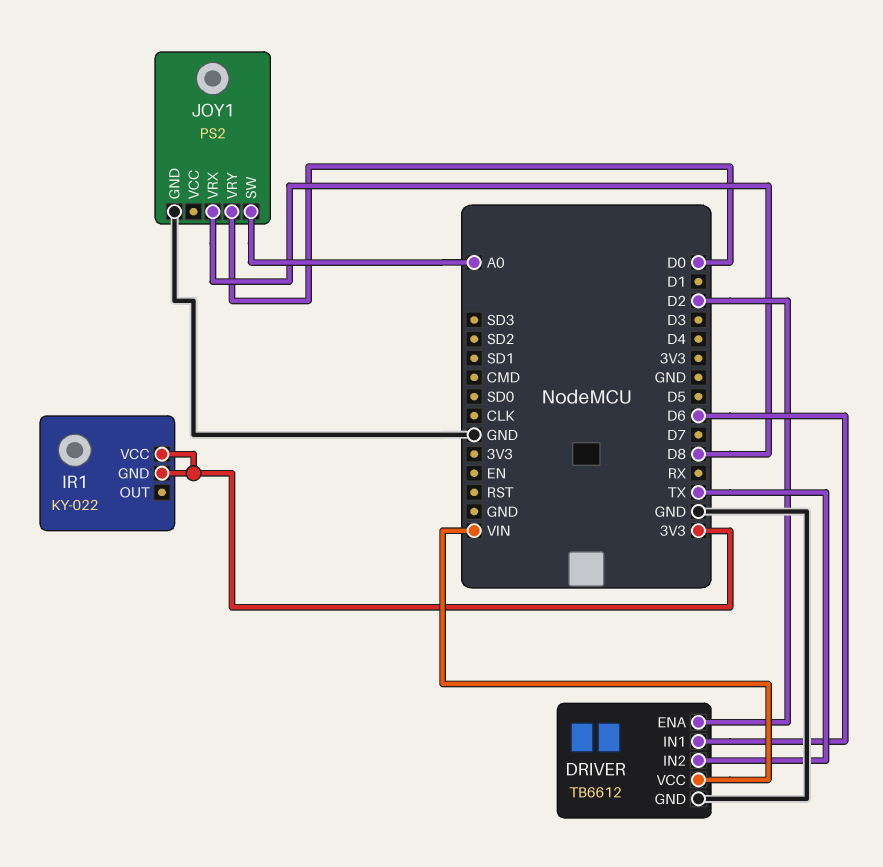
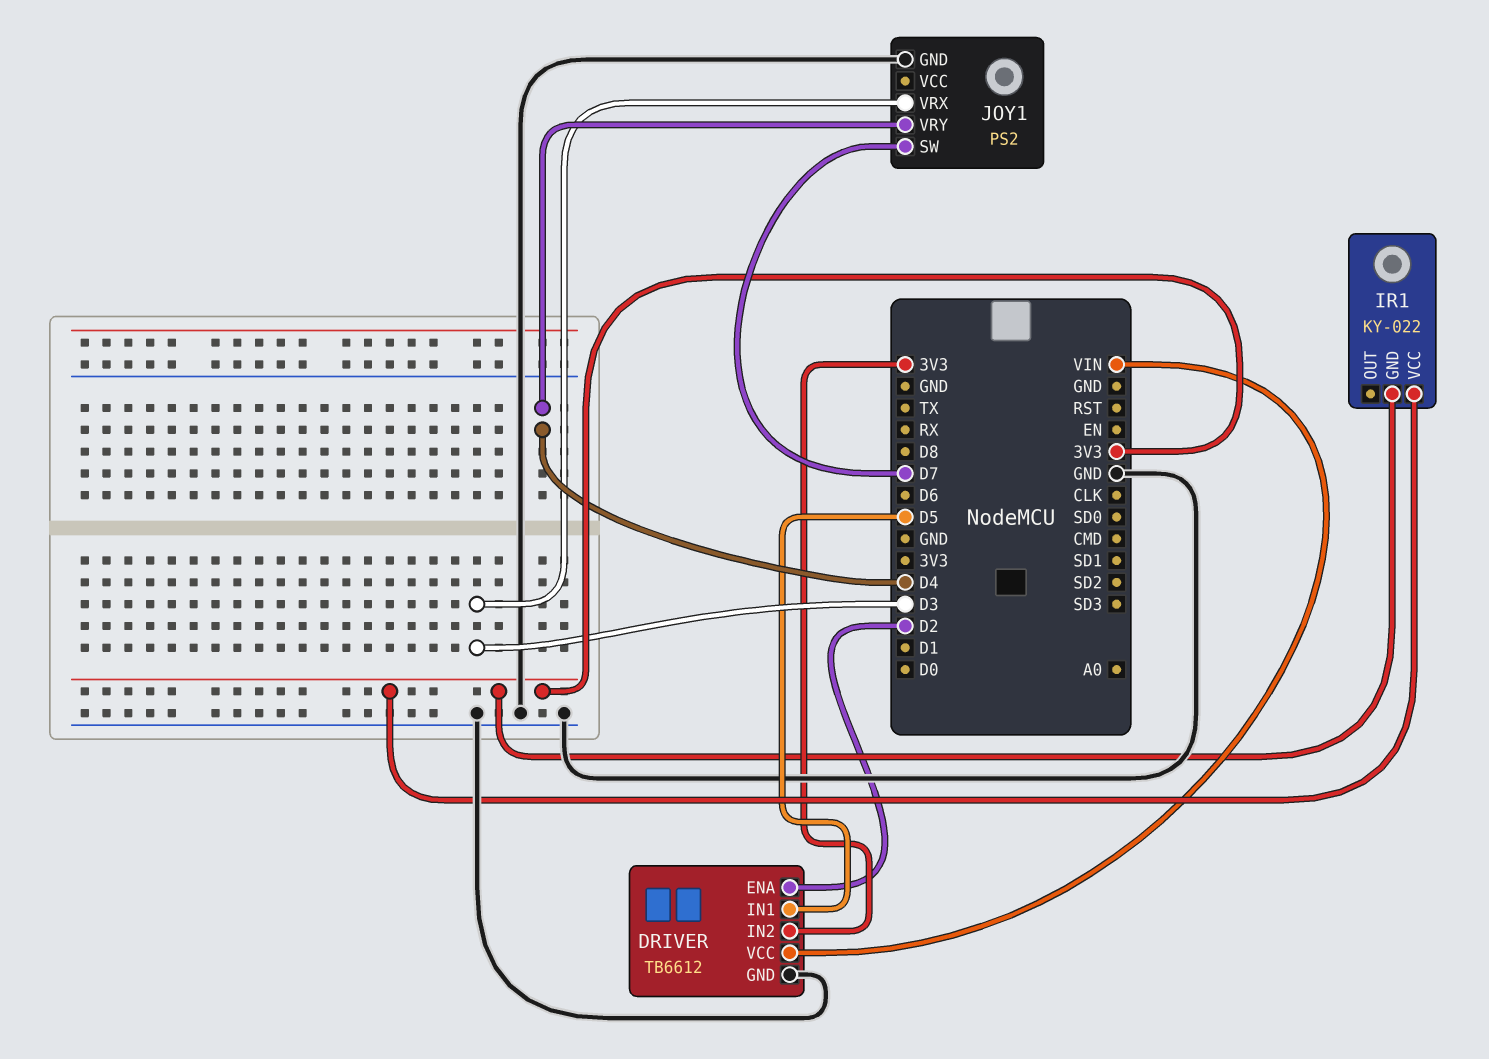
DRIVER pin IN1: D6 -> D5
DRIVER pin IN2: TX -> 3V3
JOY1 pin SW: A0 -> D7
JOY1 pin VRX: D8 -> D3
JOY1 pin VRY: D0 -> D4

